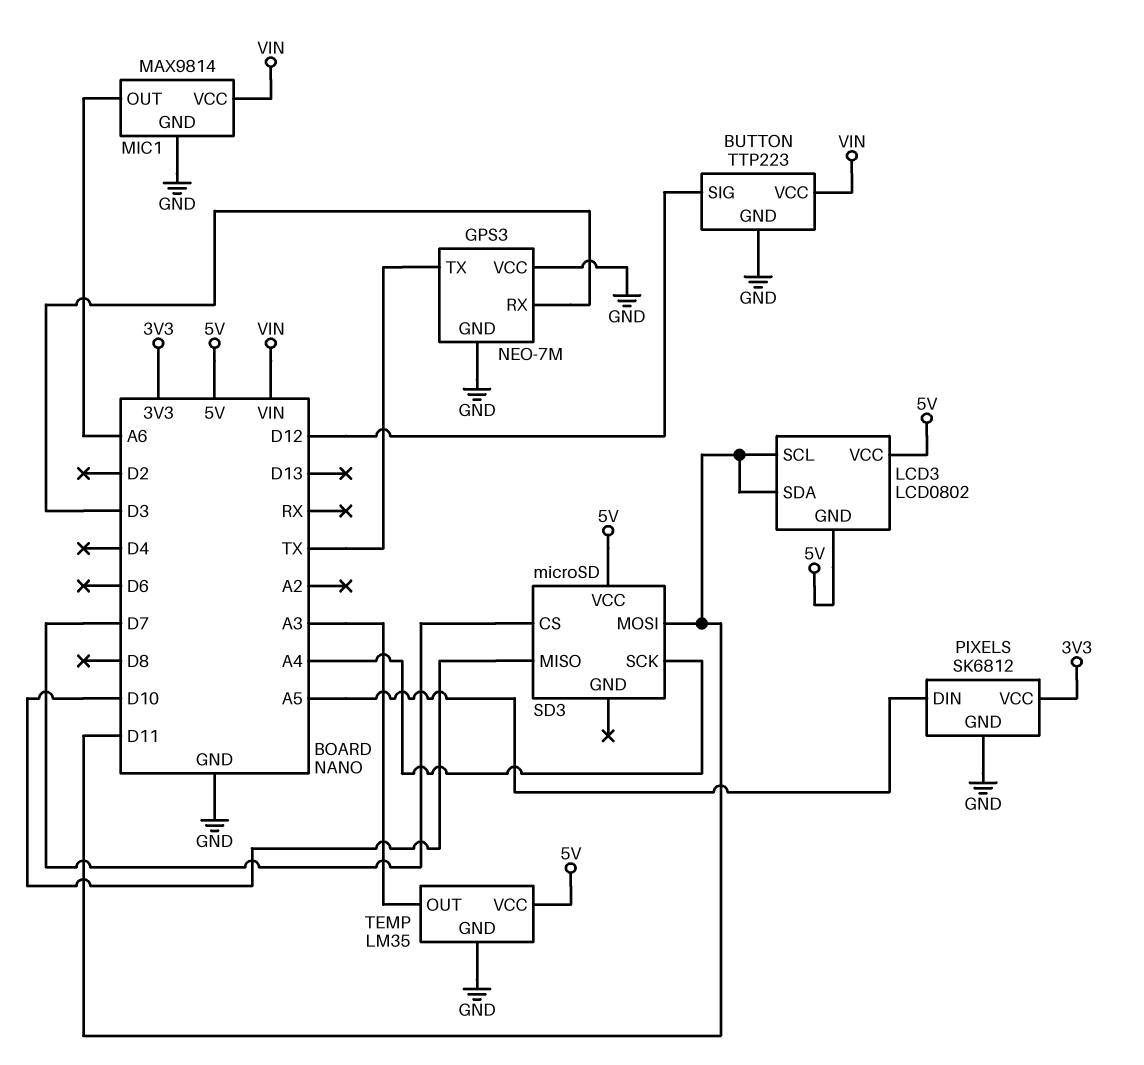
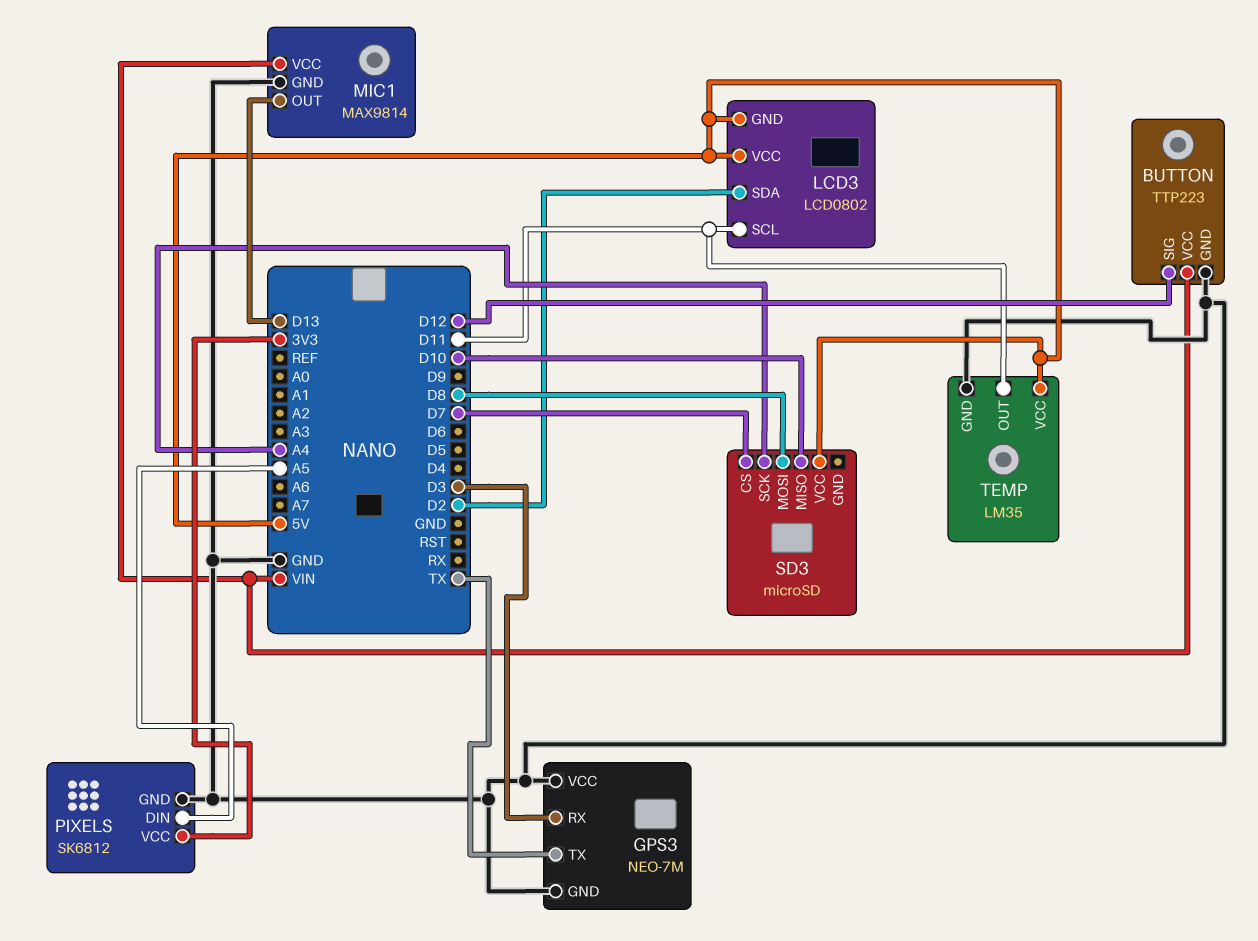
LCD3 pin SDA: D11 -> D2
MIC1 pin OUT: A6 -> D13
SD3 pin MOSI: D11 -> D8
TEMP pin OUT: A3 -> D11

